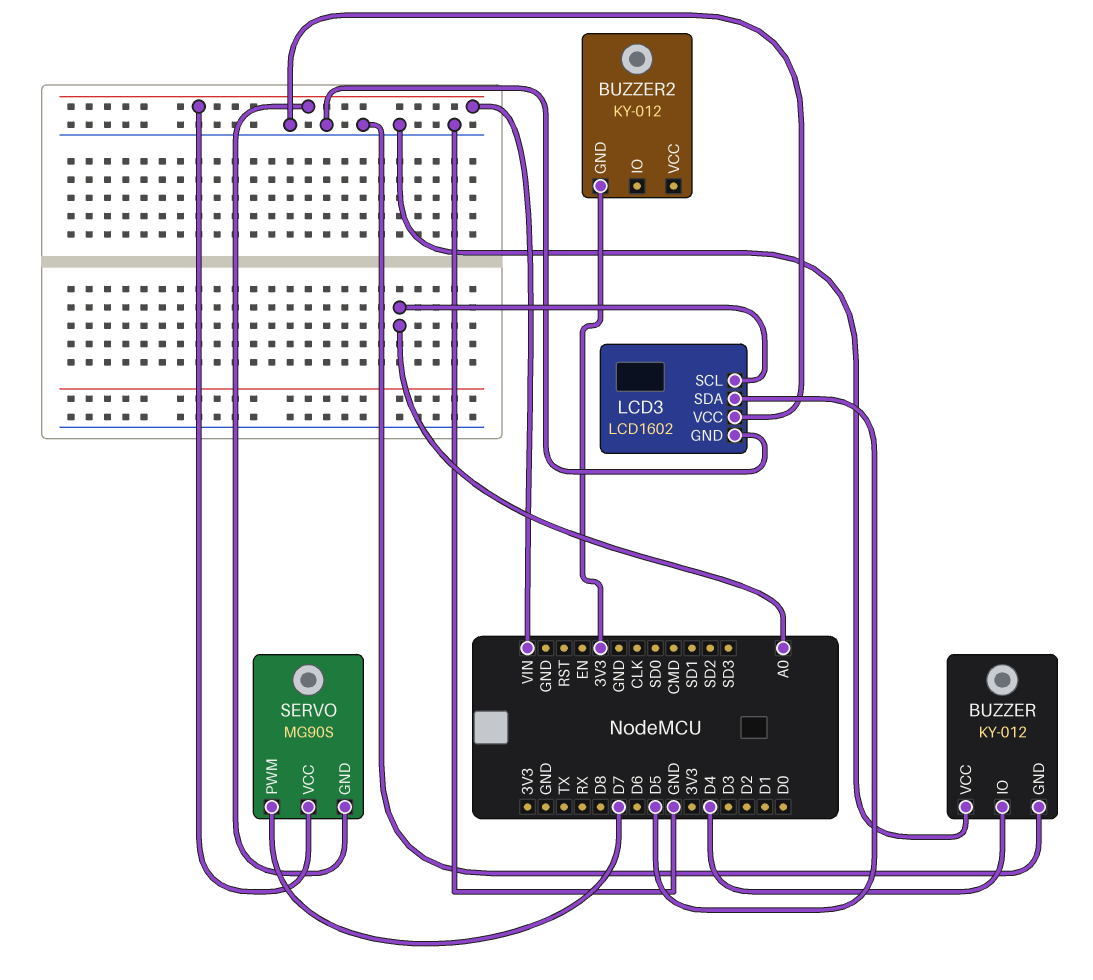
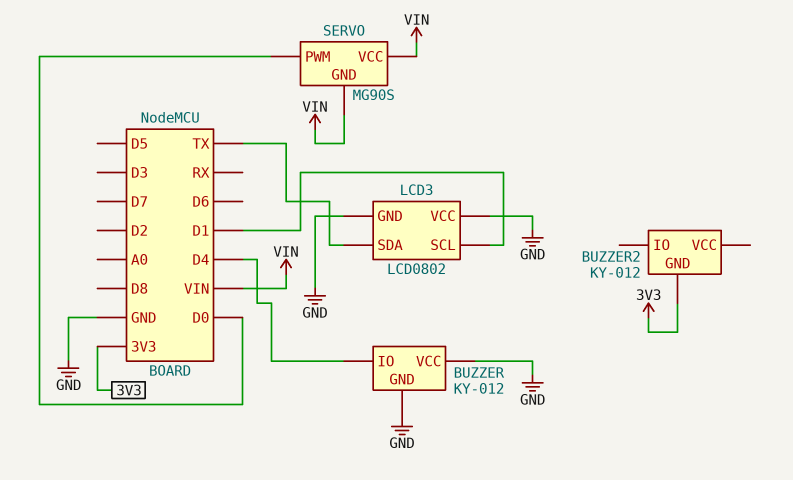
LCD3: LCD1602 -> LCD0802
LCD3 pin SCL: A0 -> D1
LCD3 pin SDA: D5 -> TX
SERVO pin PWM: D7 -> D0

